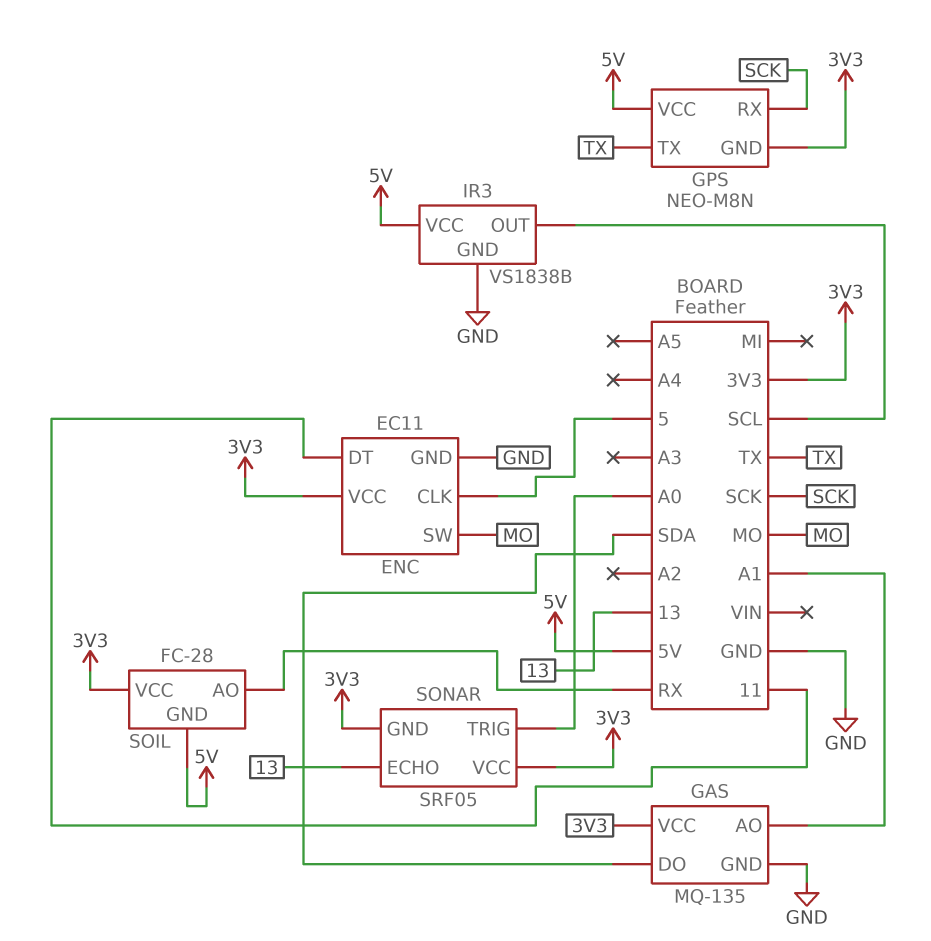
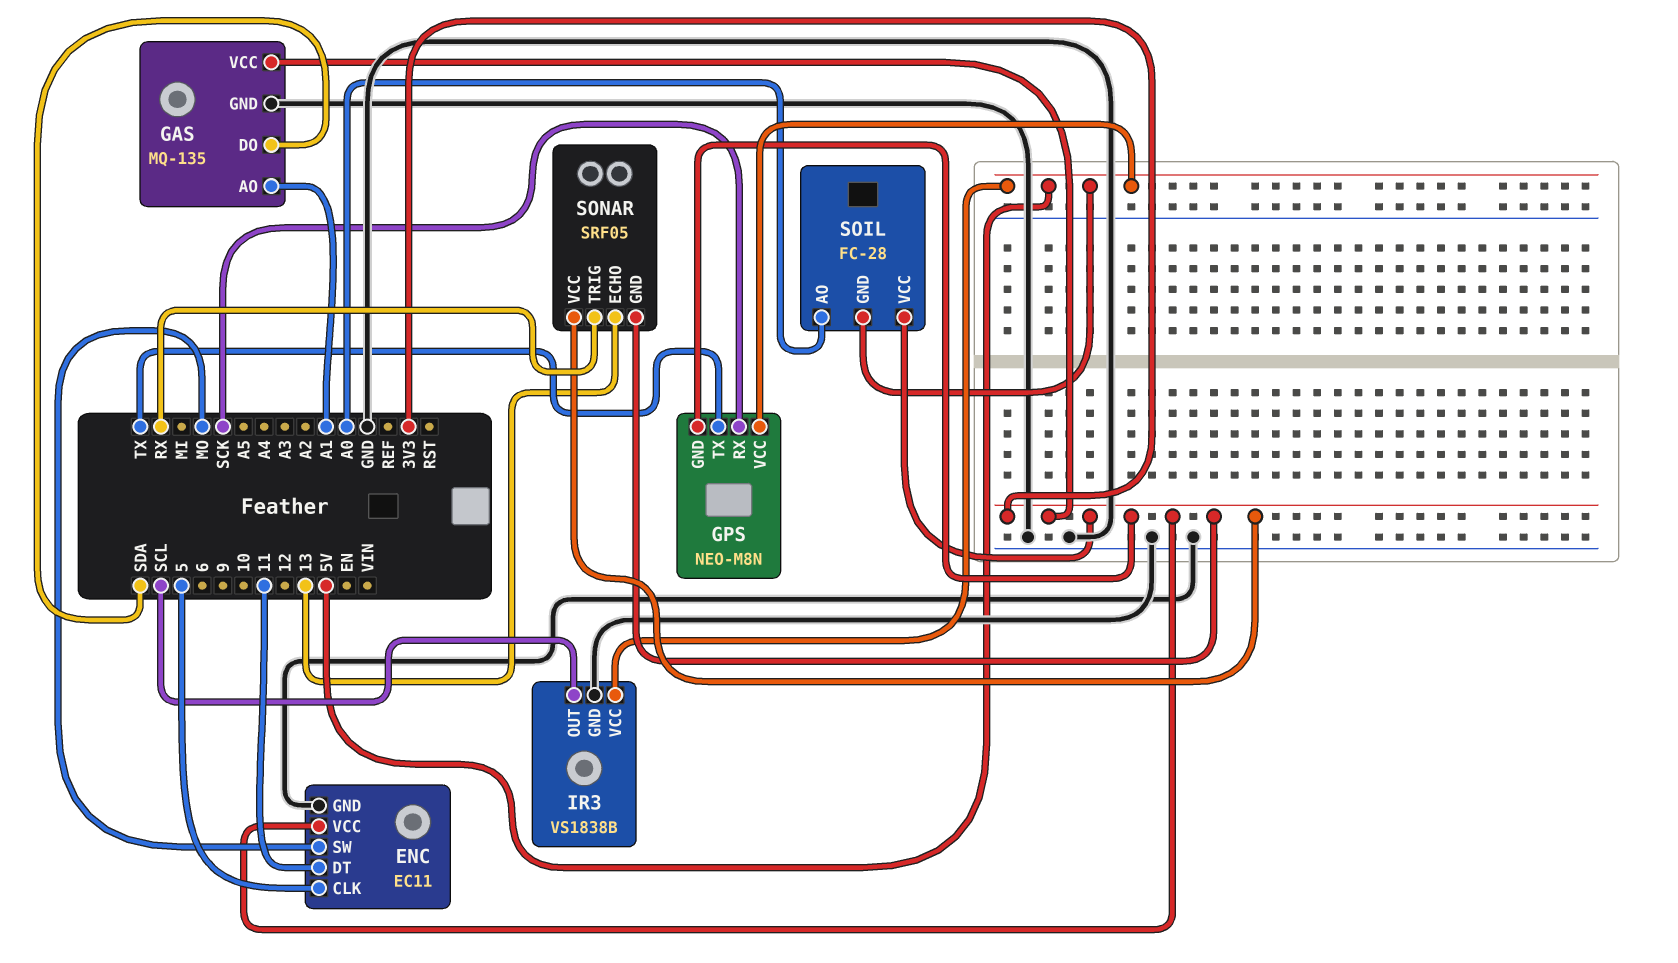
SOIL pin AO: RX -> A0
SONAR pin TRIG: A0 -> RX

